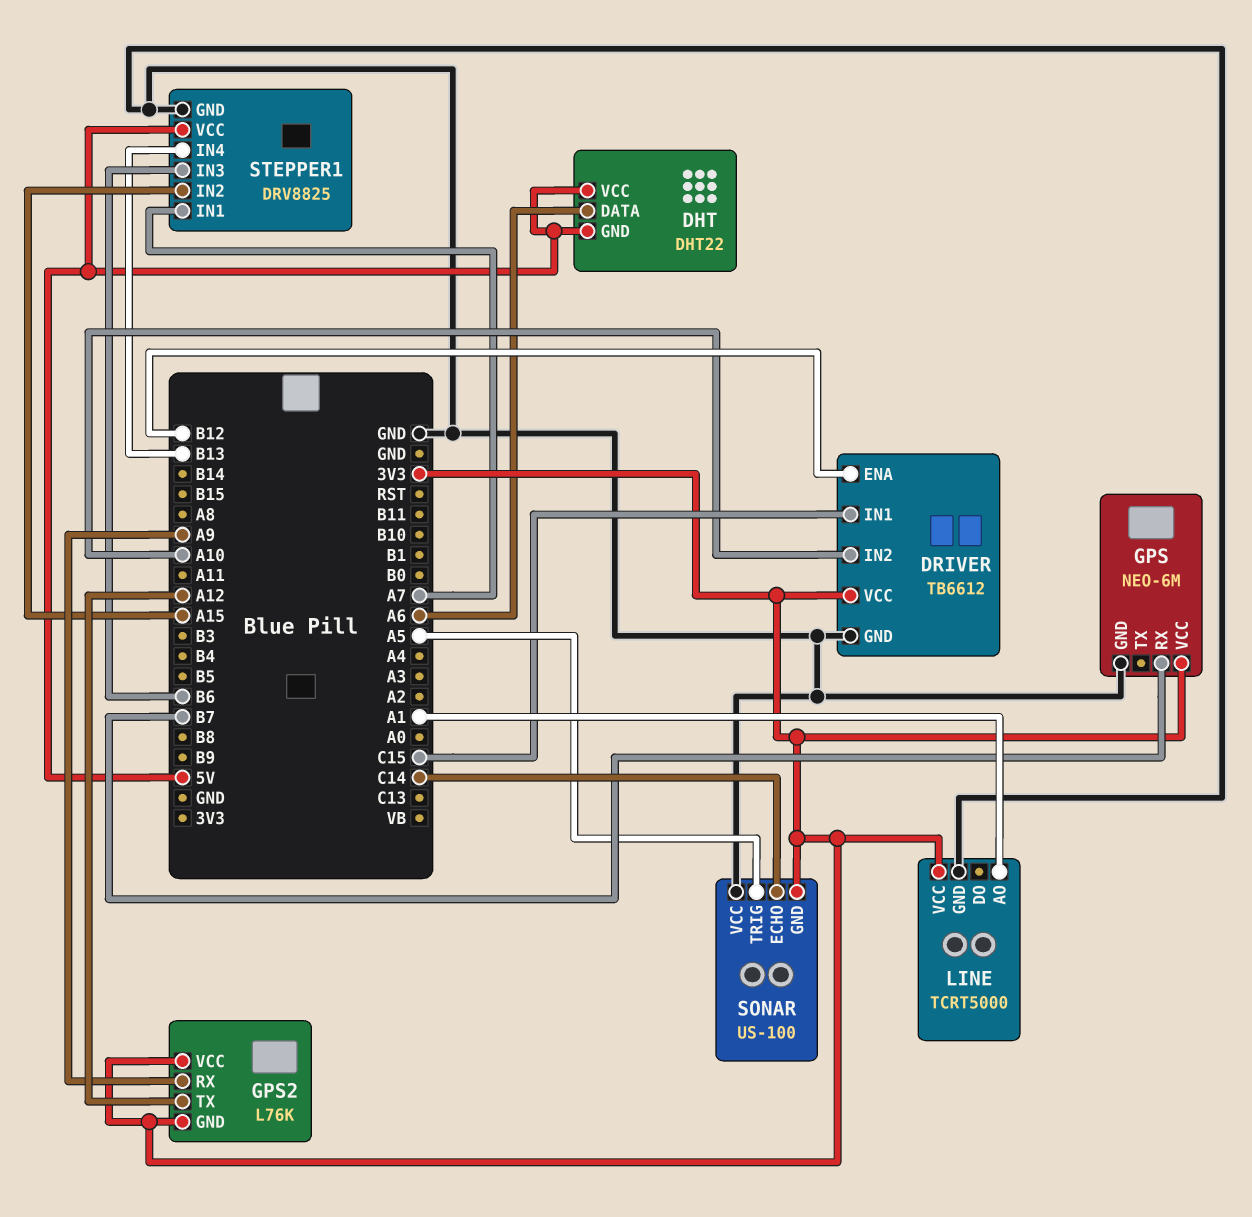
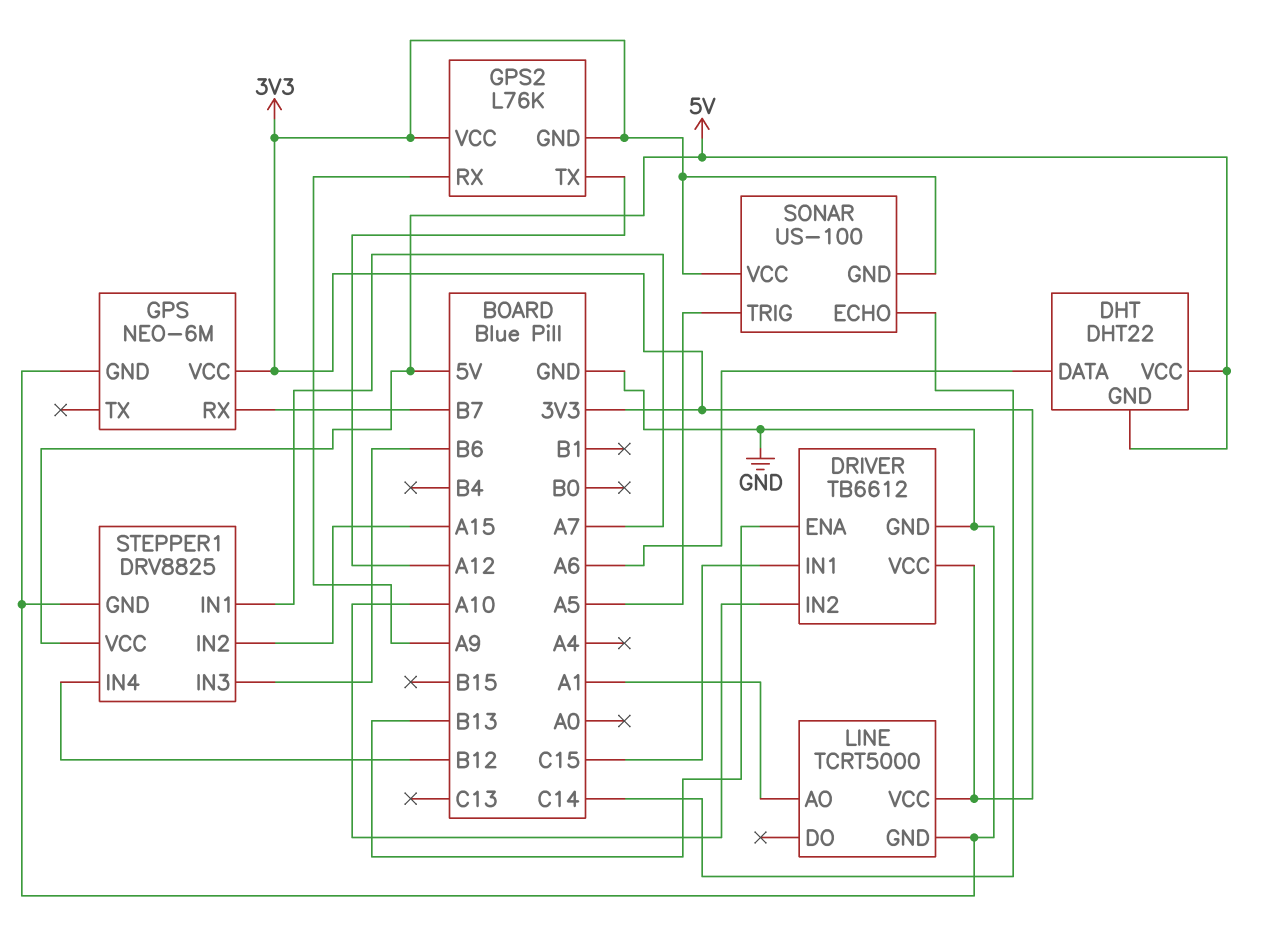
DRIVER pin ENA: B12 -> B13
SONAR pin VCC: GND -> 3V3
STEPPER1 pin IN4: B13 -> B12

